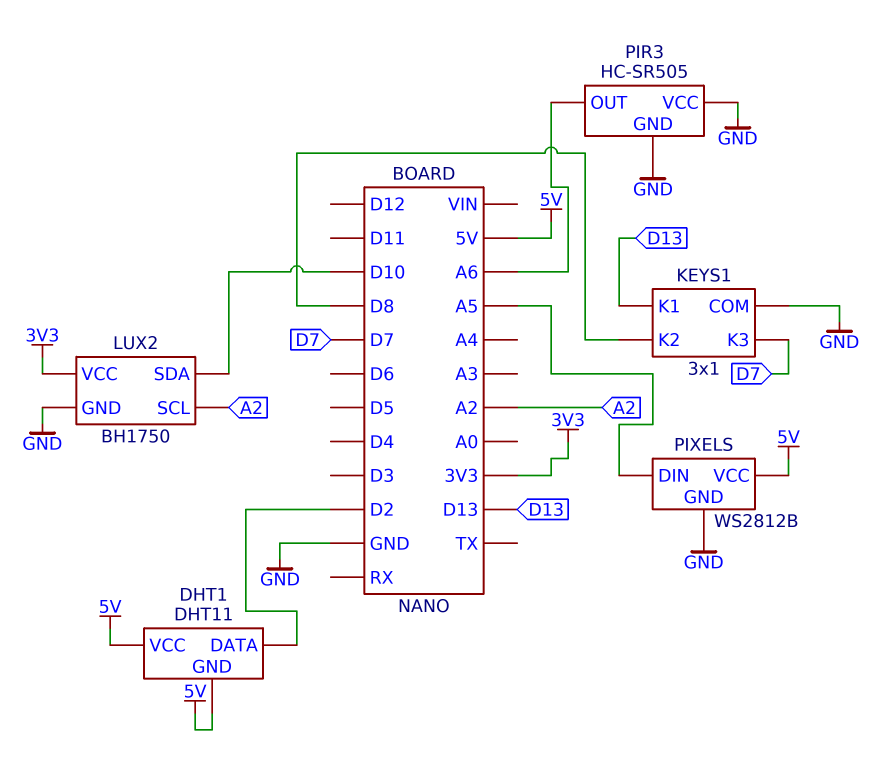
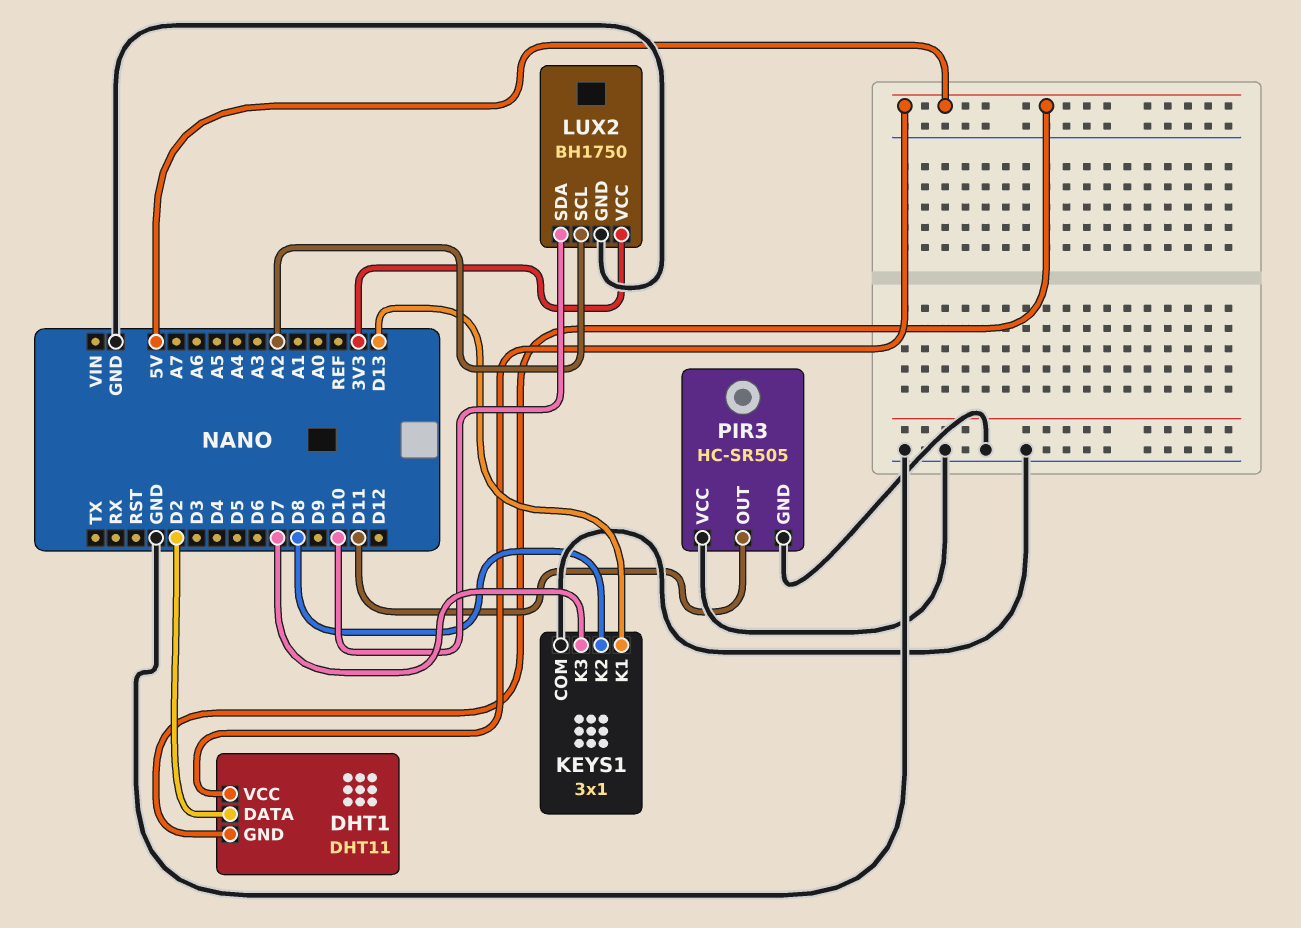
PIR3 pin OUT: A6 -> D11
PIXELS: WS2812B -> none
PIXELS pin DIN: A5 -> none
PIXELS pin GND: GND -> none
PIXELS pin VCC: 5V -> none

